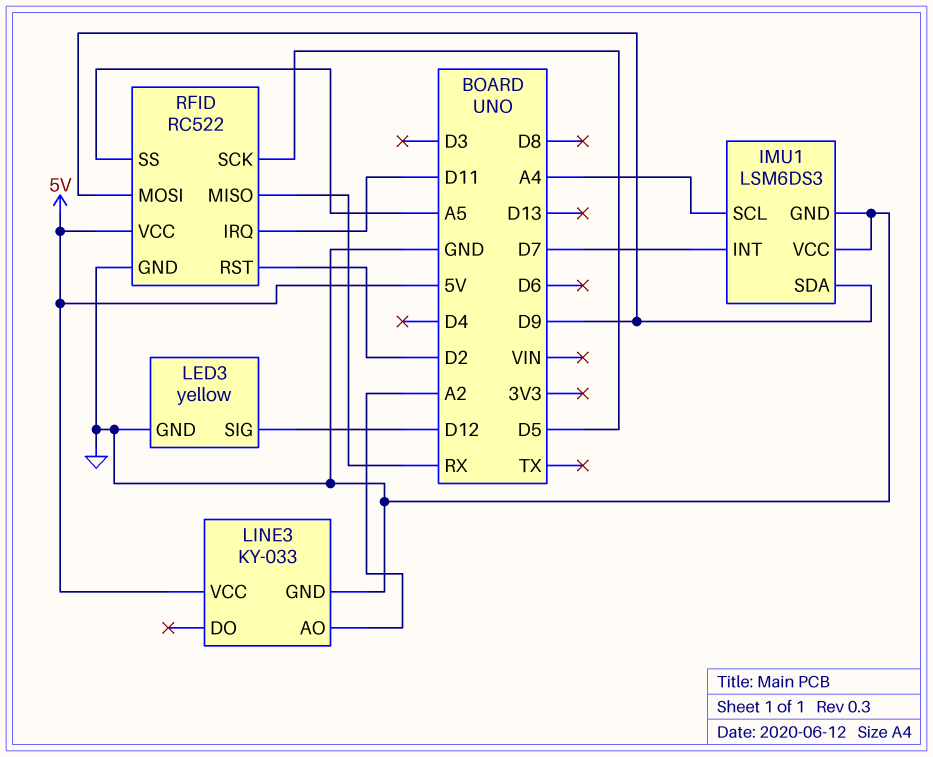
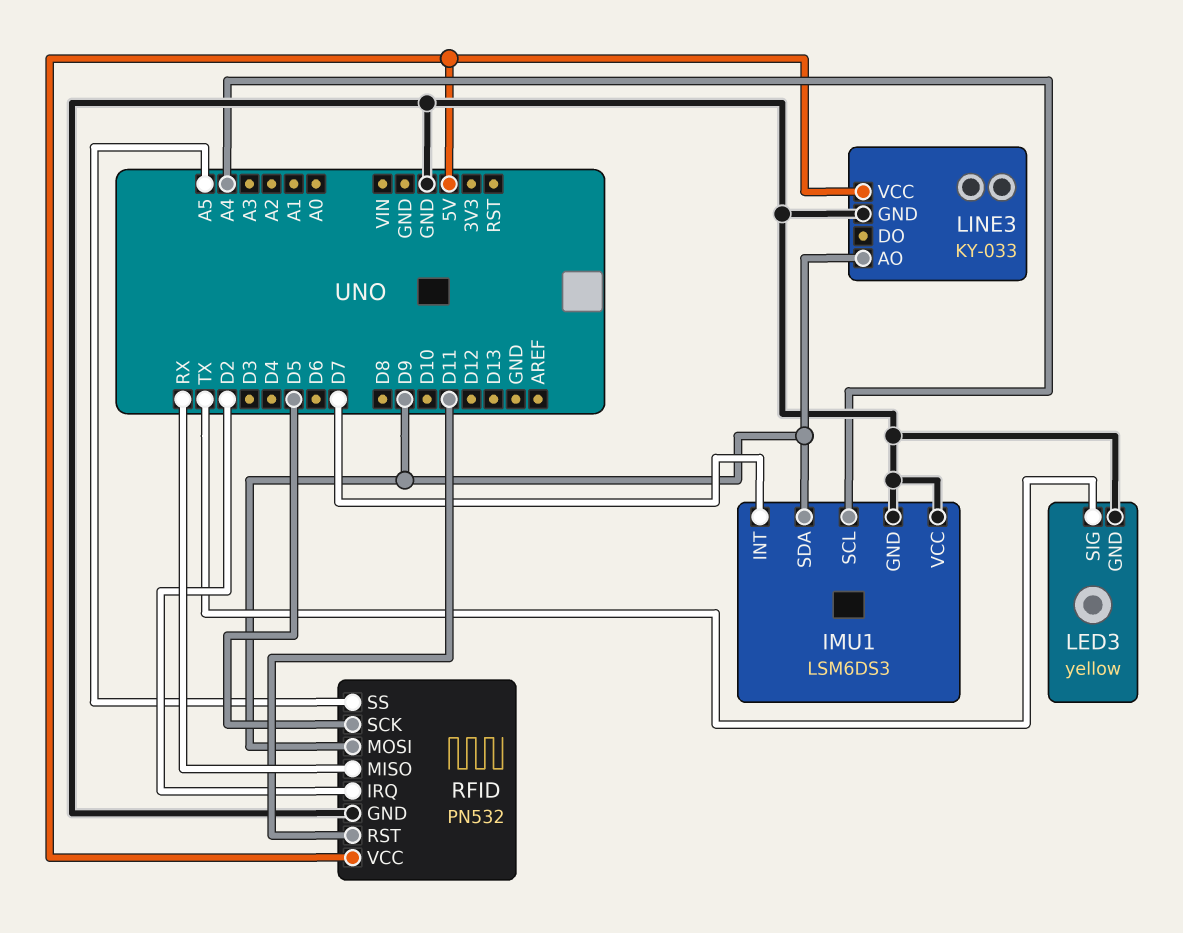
LED3 pin SIG: D12 -> TX
LINE3 pin AO: A2 -> D9
RFID: RC522 -> PN532
RFID pin IRQ: D11 -> D2
RFID pin RST: D2 -> D11

